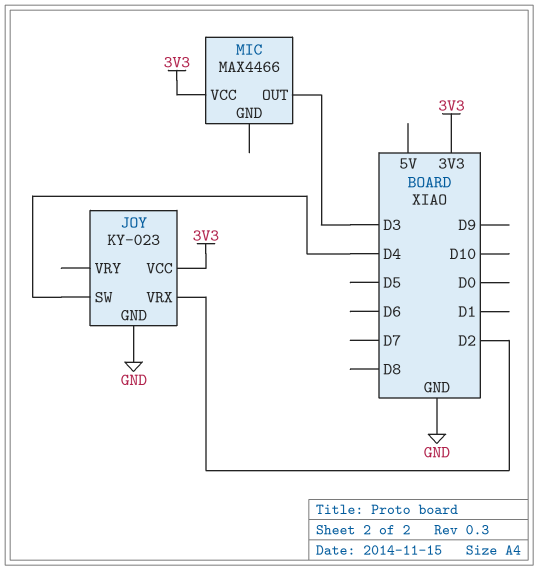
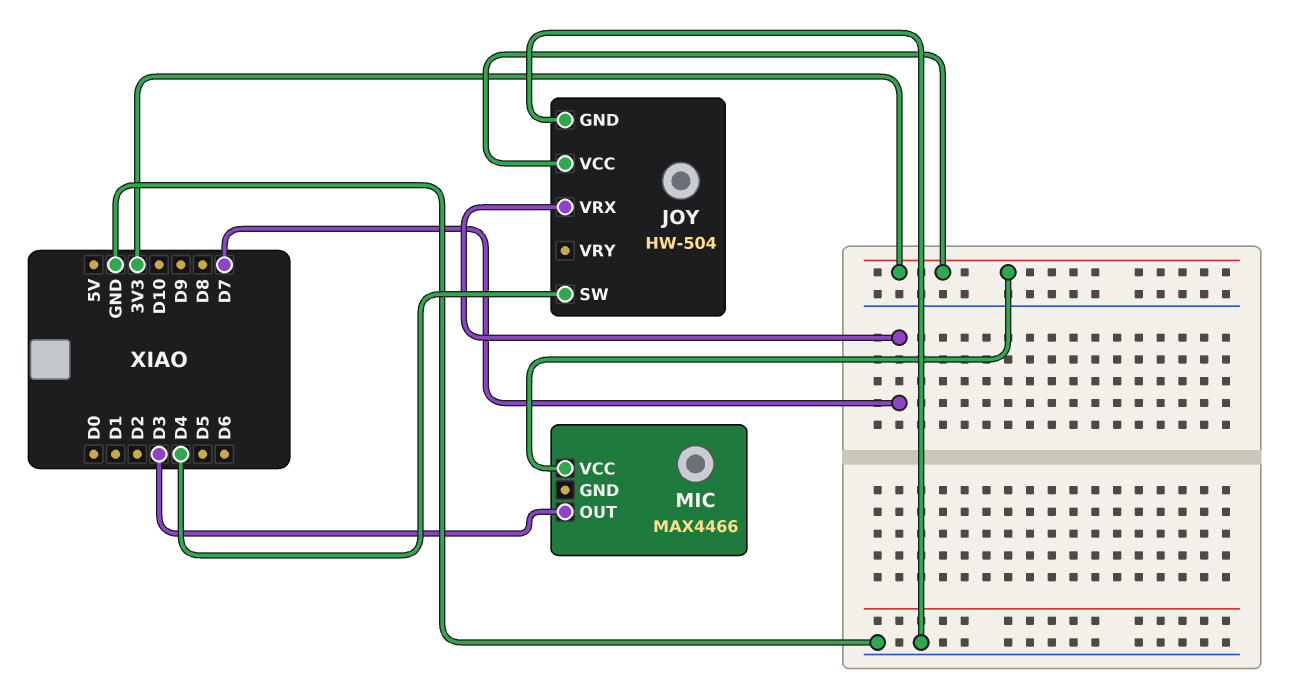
JOY: KY-023 -> HW-504
JOY pin VRX: D2 -> D7

